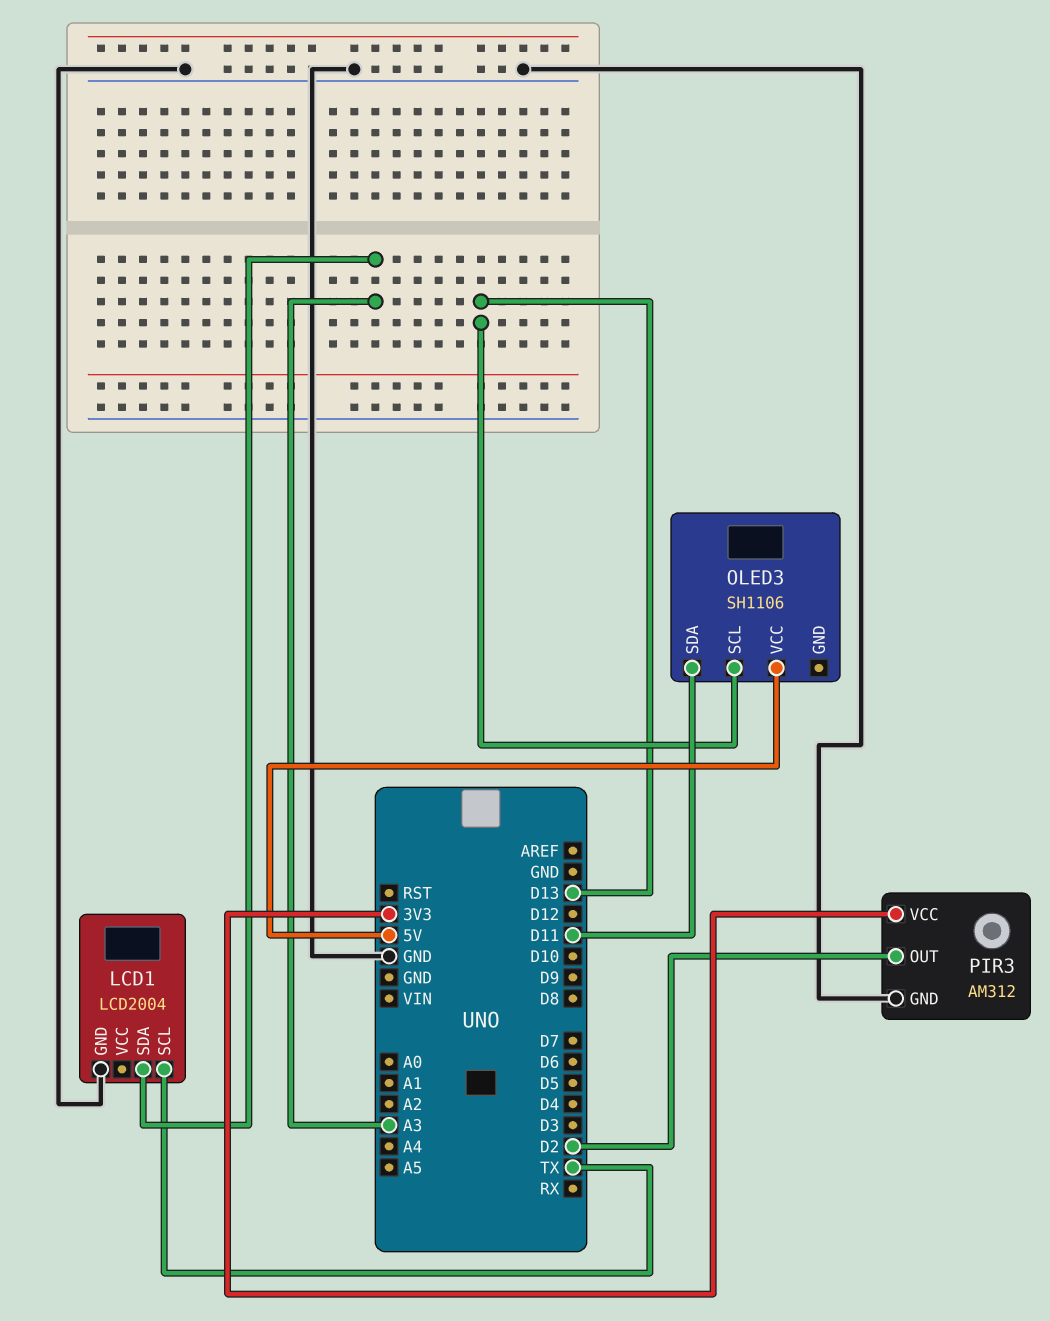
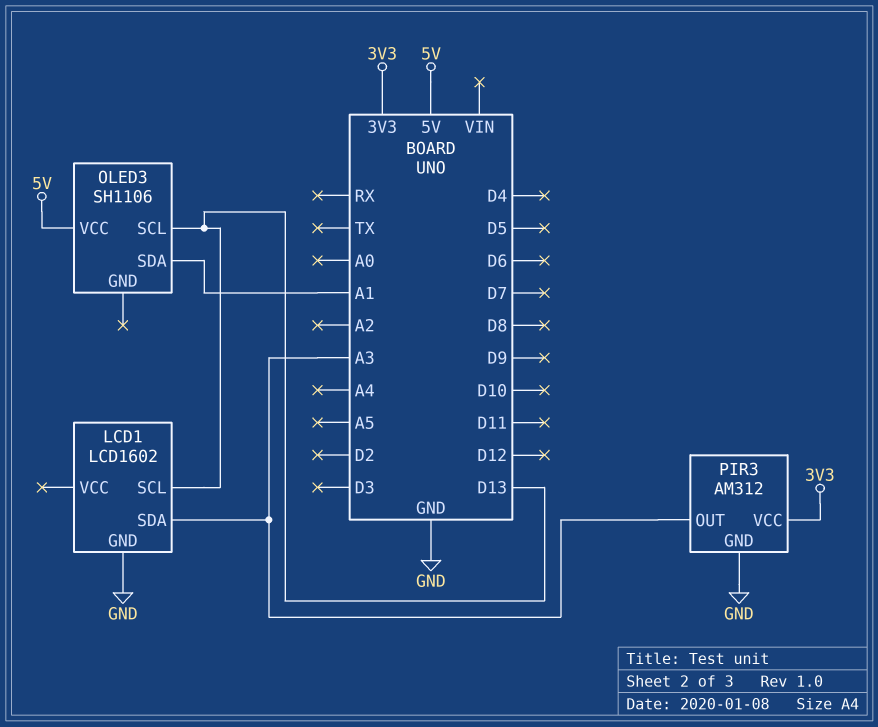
LCD1: LCD2004 -> LCD1602
LCD1 pin SCL: TX -> D13
OLED3 pin SDA: D11 -> A1
PIR3 pin OUT: D2 -> A3

